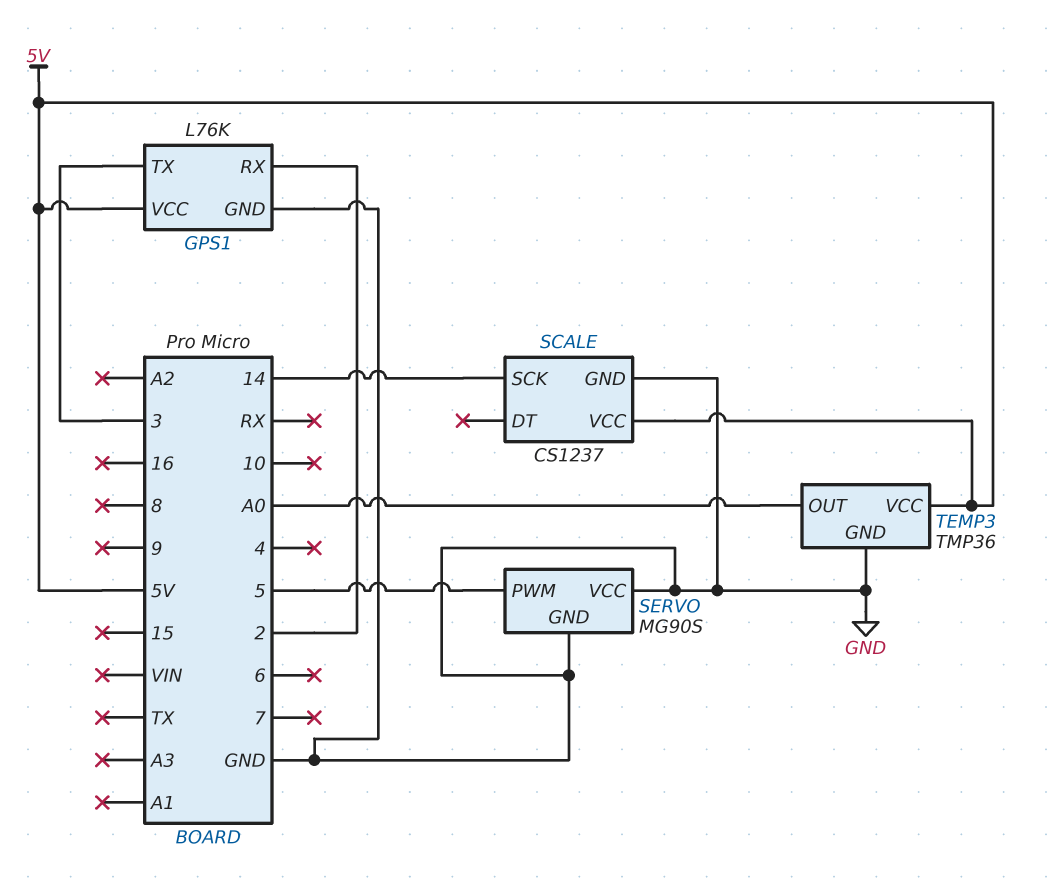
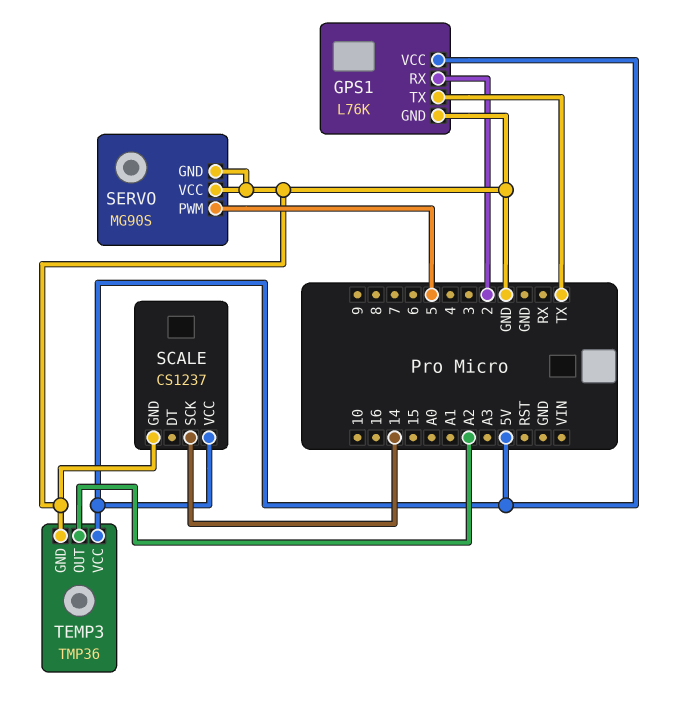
GPS1 pin TX: 3 -> TX
TEMP3 pin OUT: A0 -> A2

